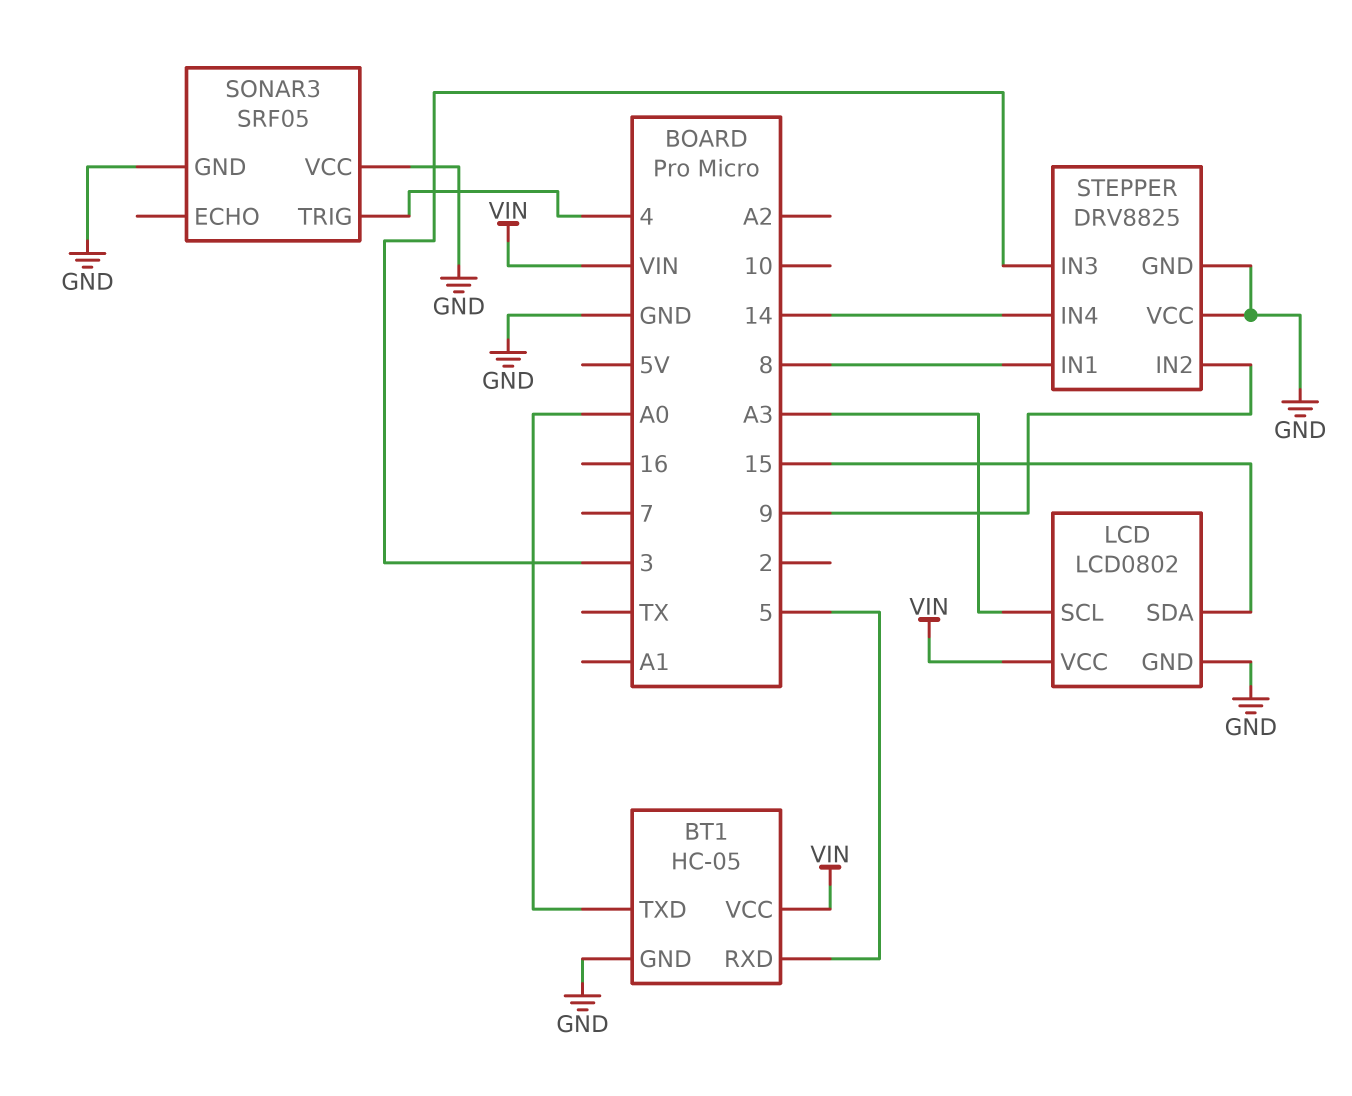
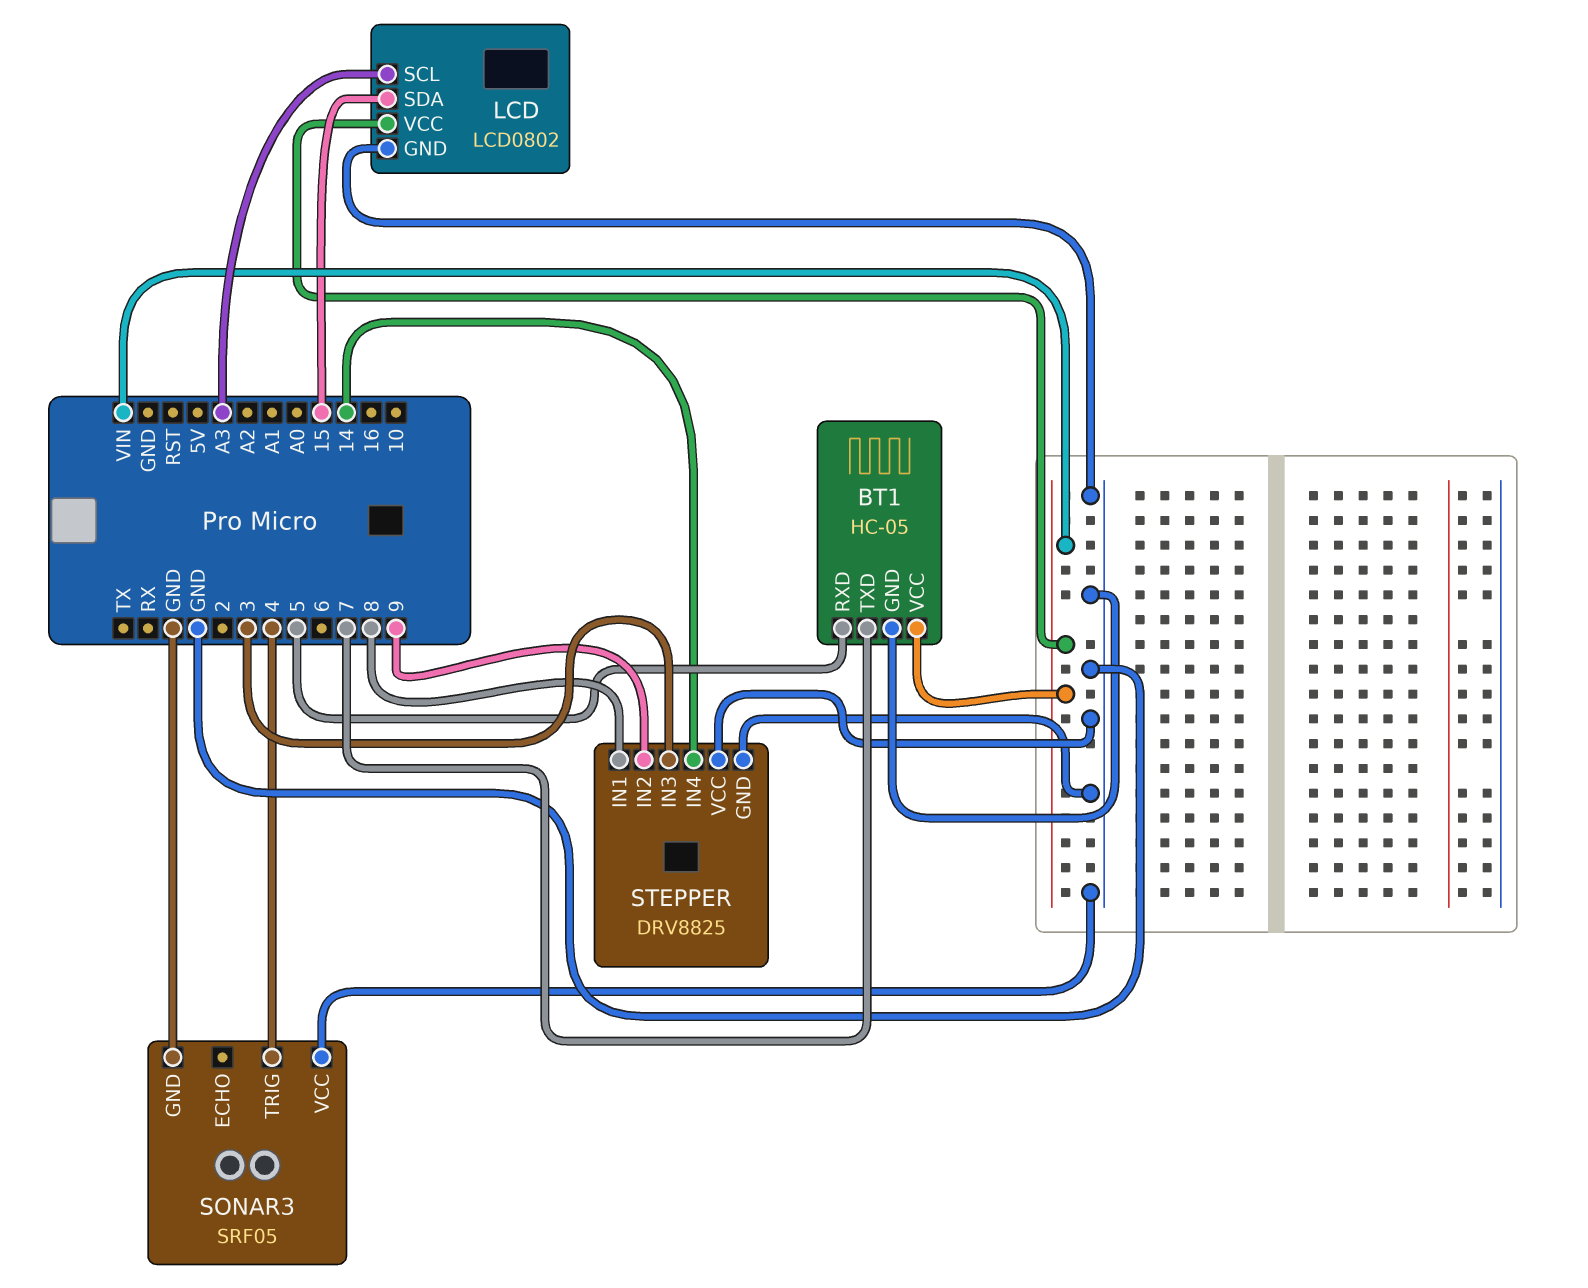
BT1 pin TXD: A0 -> 7

